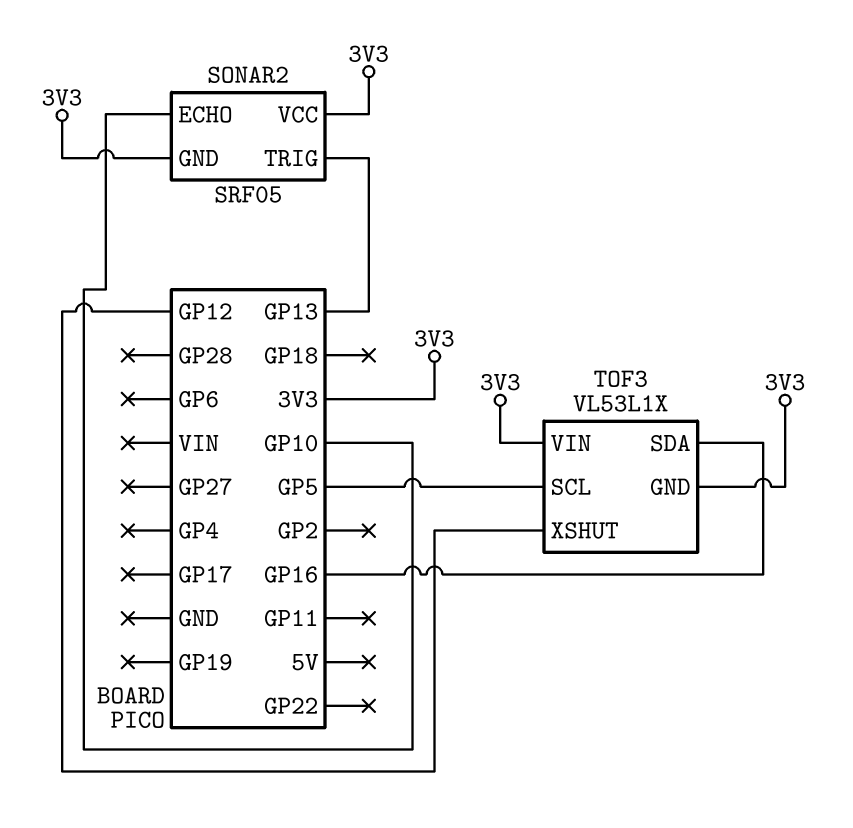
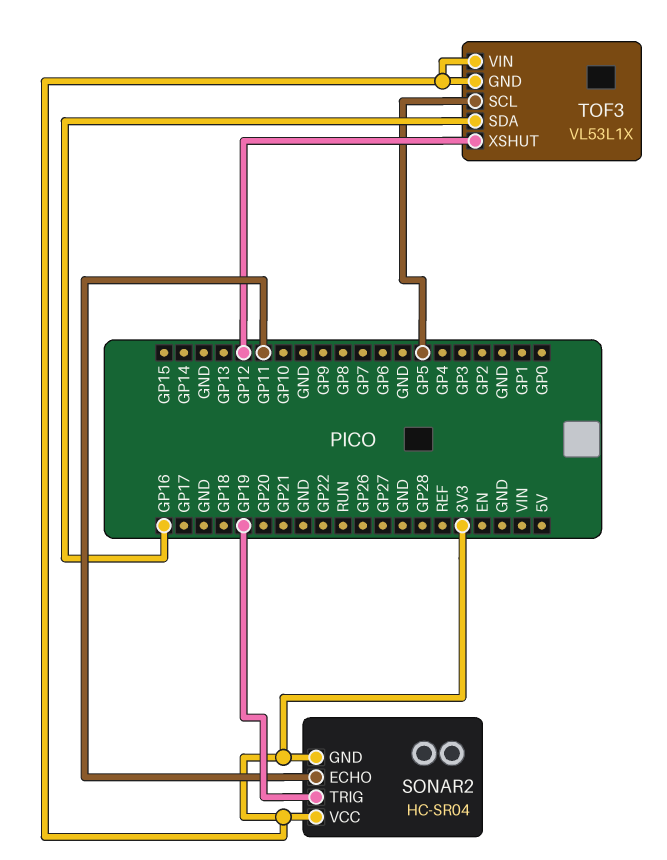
SONAR2: SRF05 -> HC-SR04
SONAR2 pin ECHO: GP10 -> GP11
SONAR2 pin TRIG: GP13 -> GP19

